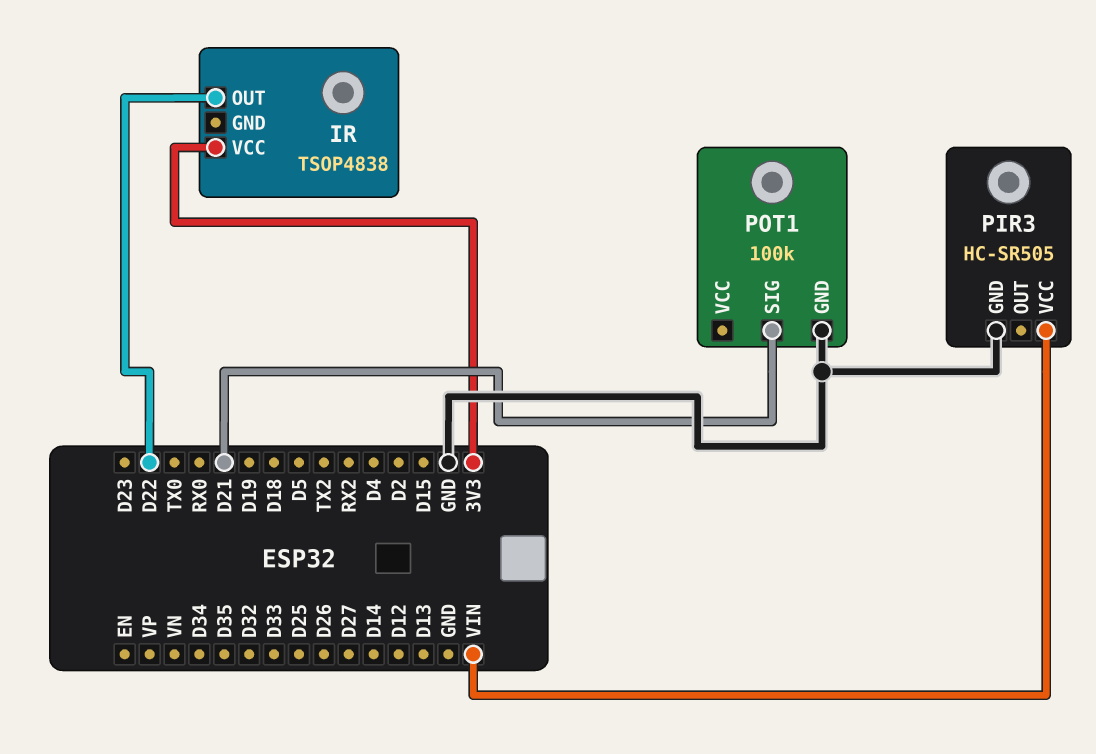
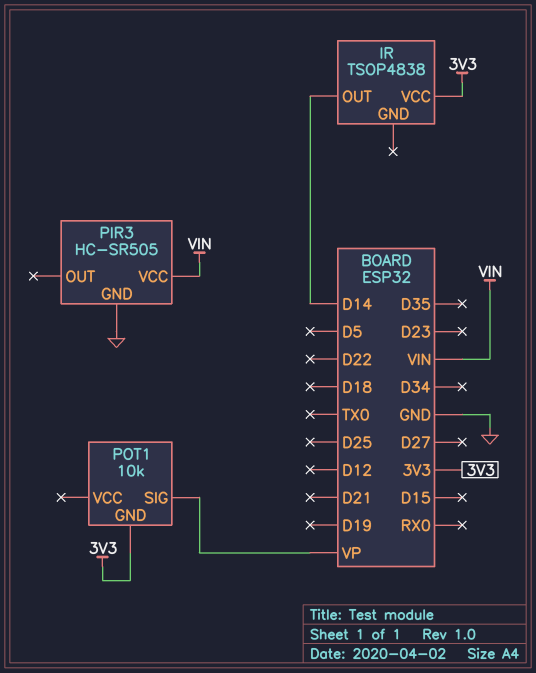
IR pin OUT: D22 -> D14
POT1: 100k -> 10k
POT1 pin GND: GND -> 3V3
POT1 pin SIG: D21 -> VP

